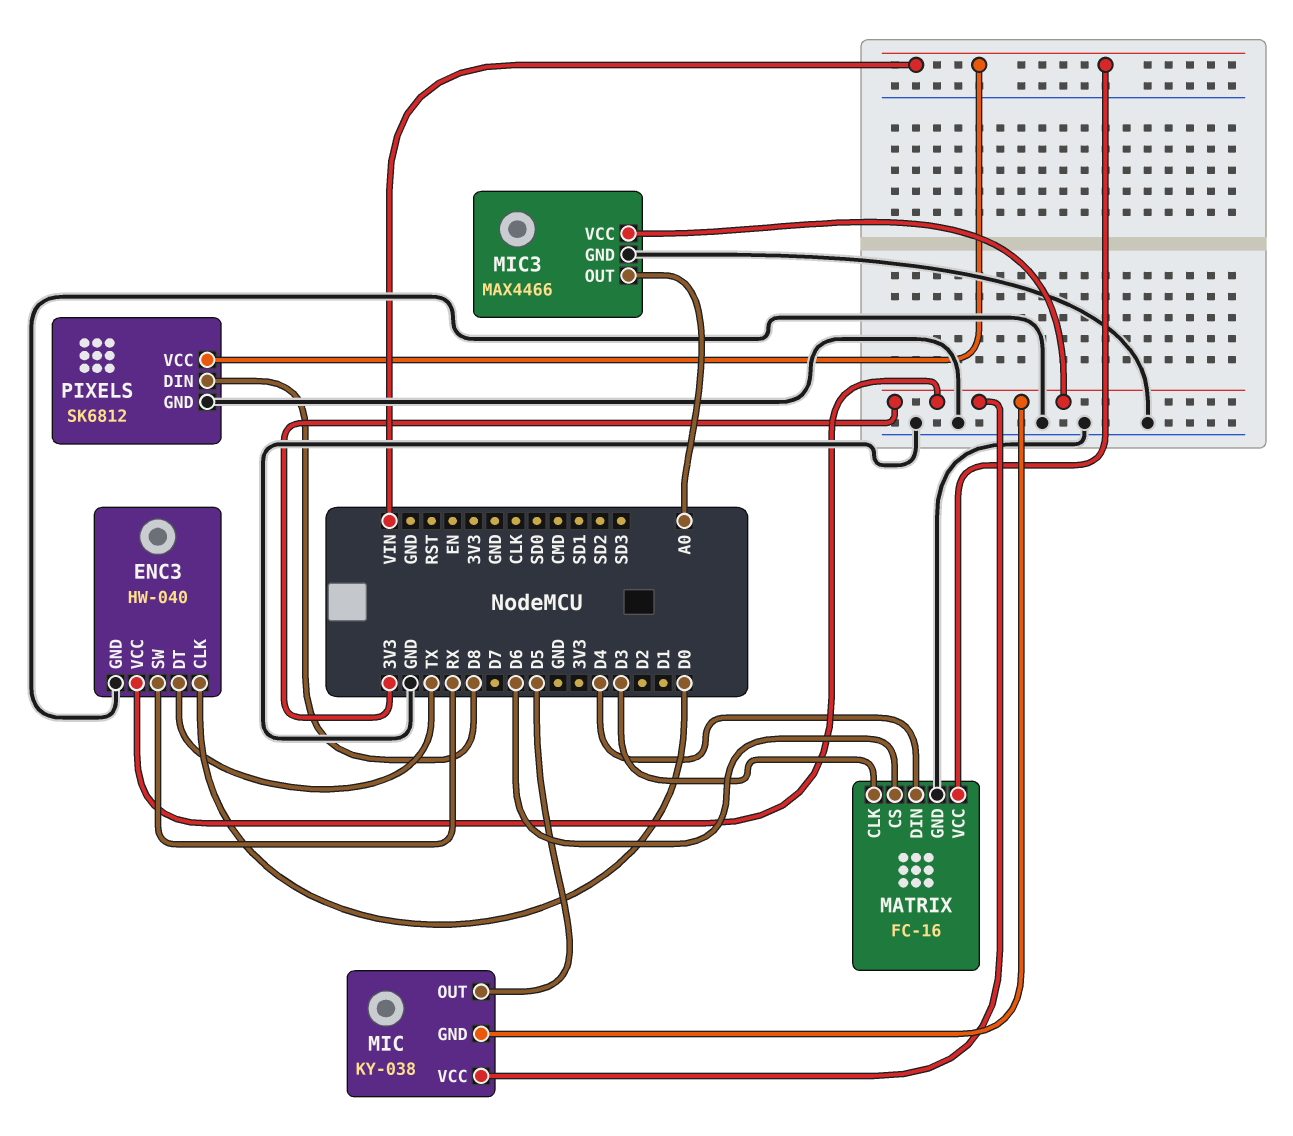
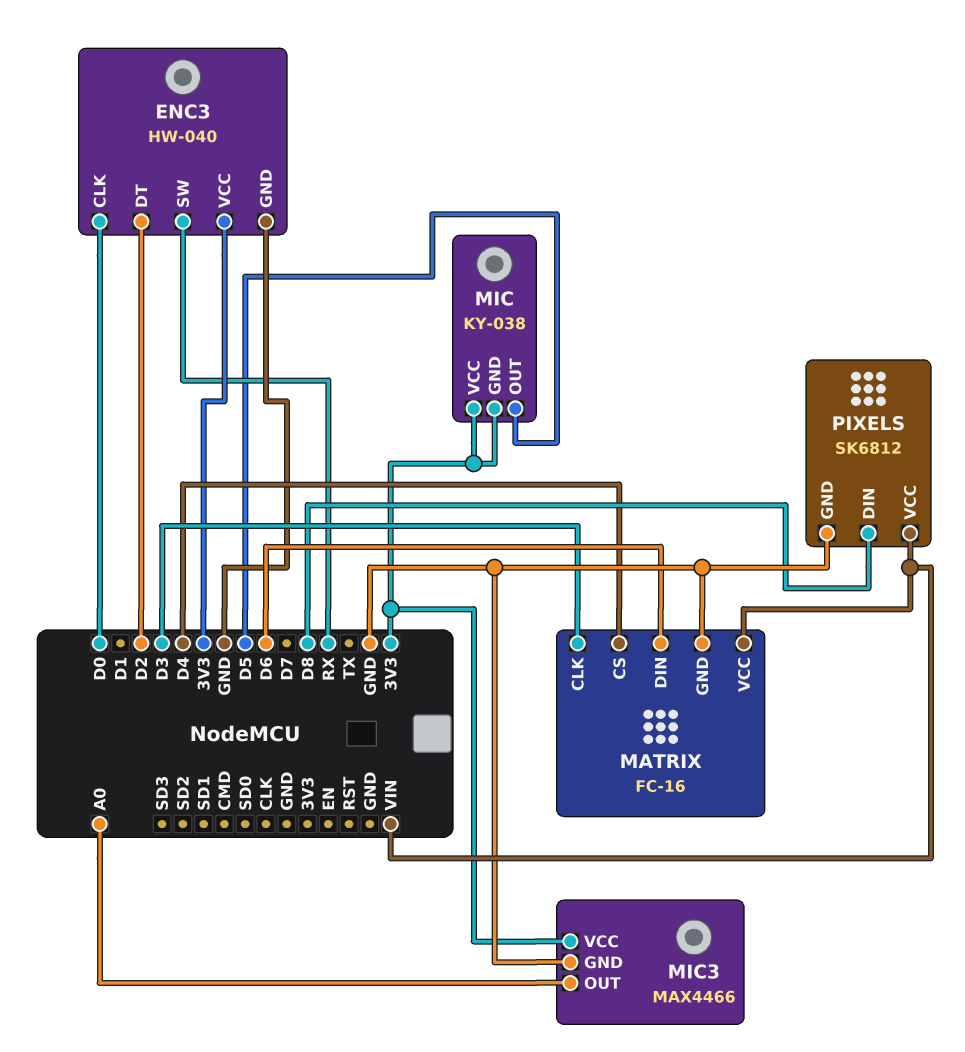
ENC3 pin DT: TX -> D2
MATRIX pin CS: D6 -> D4
MATRIX pin DIN: D4 -> D6

